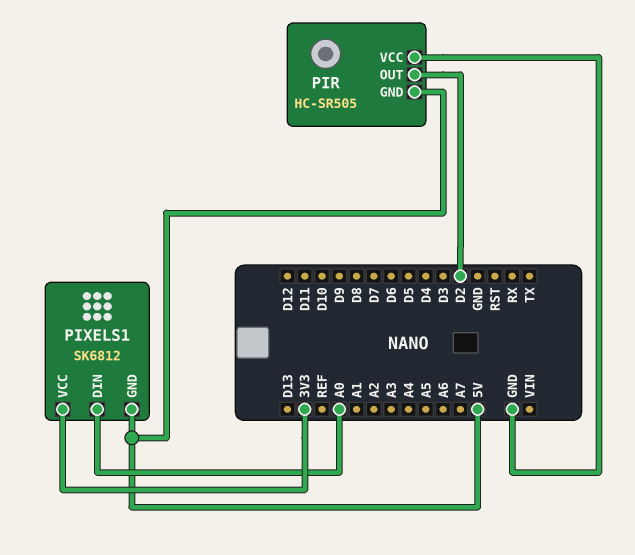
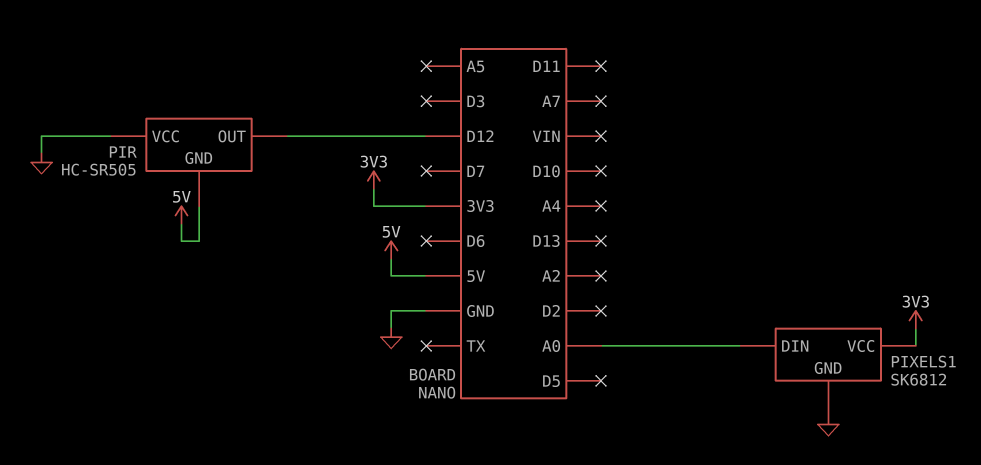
PIR pin OUT: D2 -> D12
PIXELS1 pin GND: 5V -> GND

